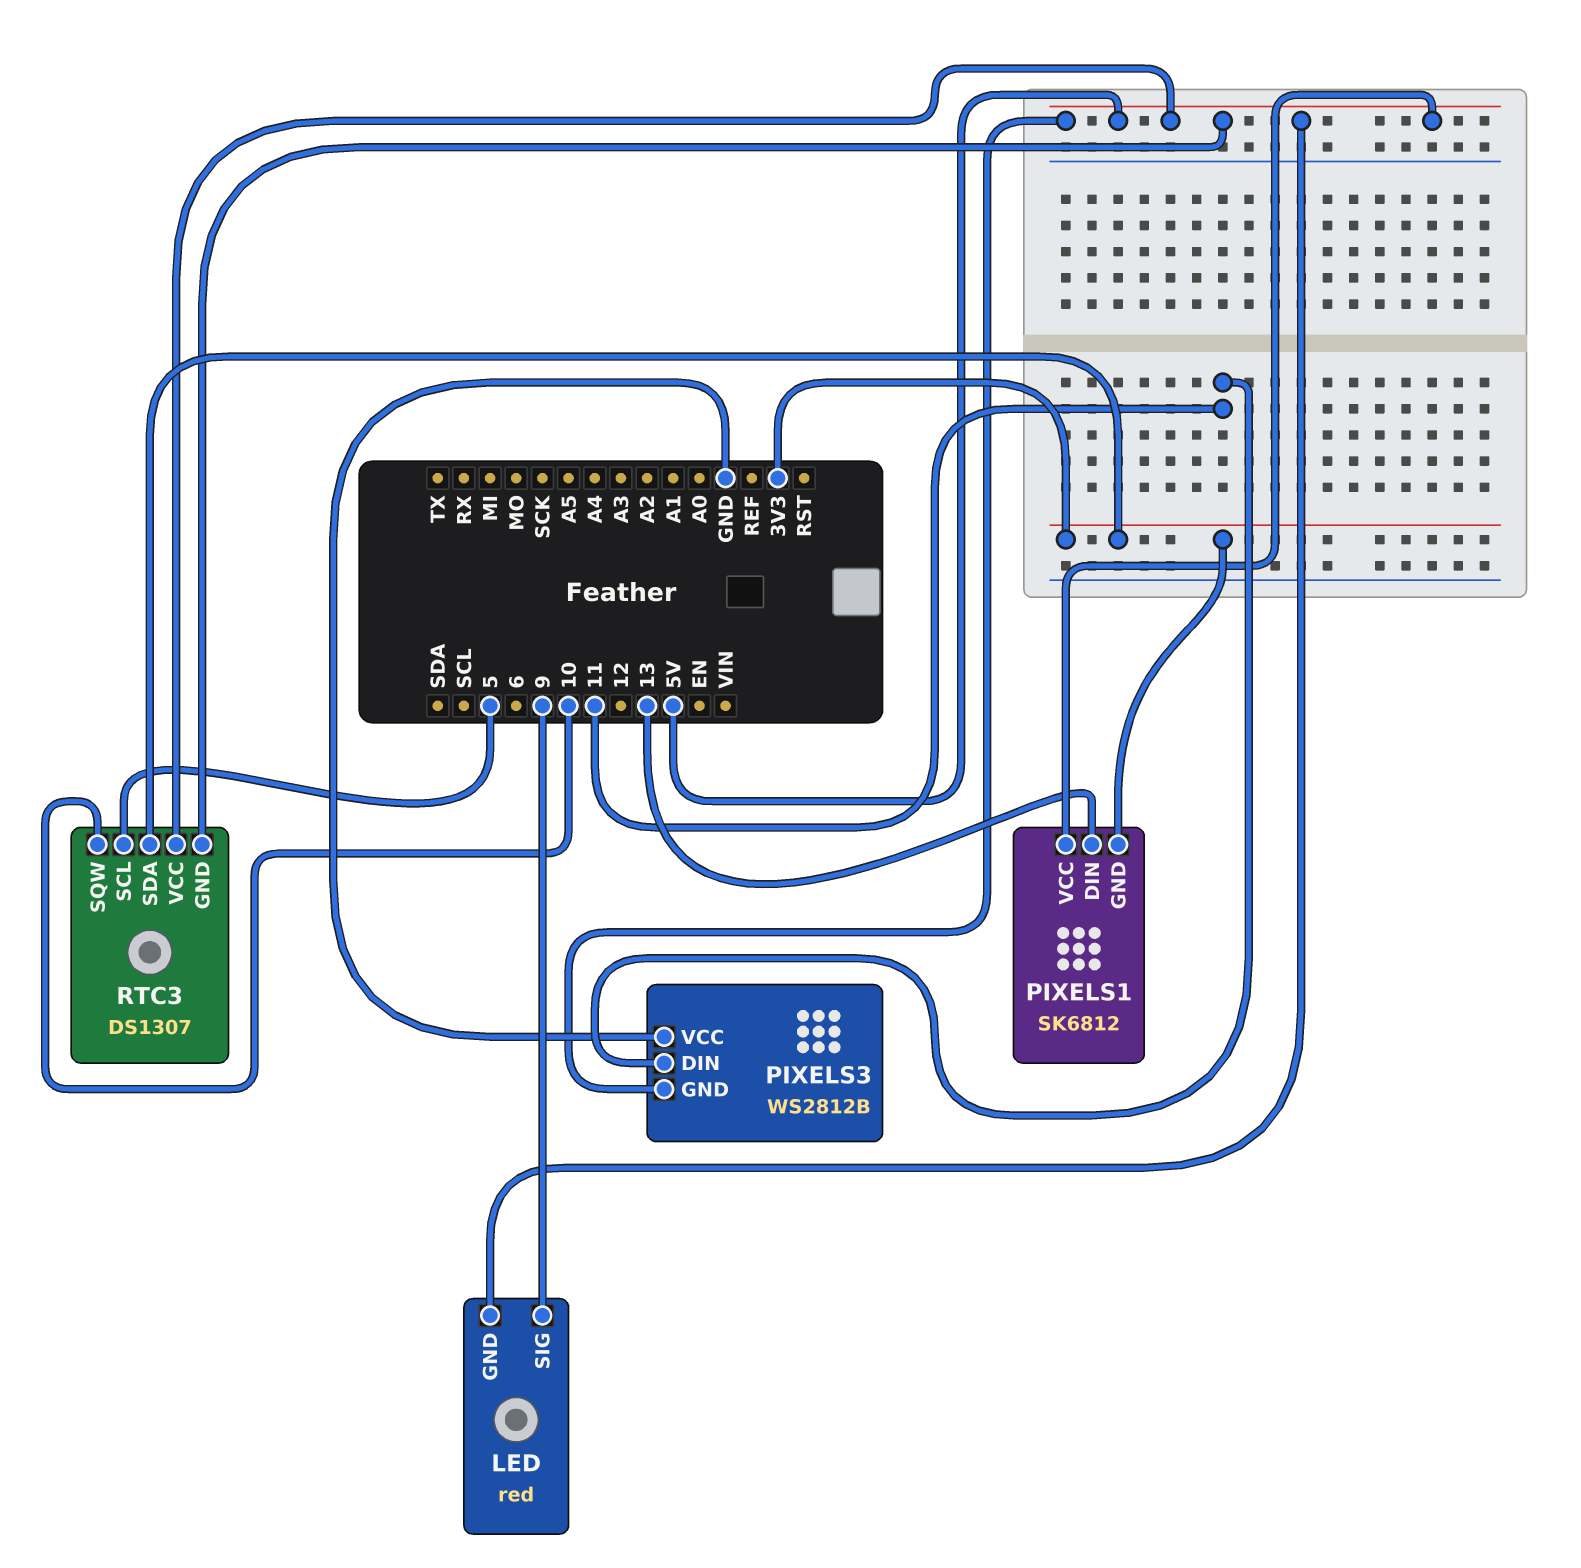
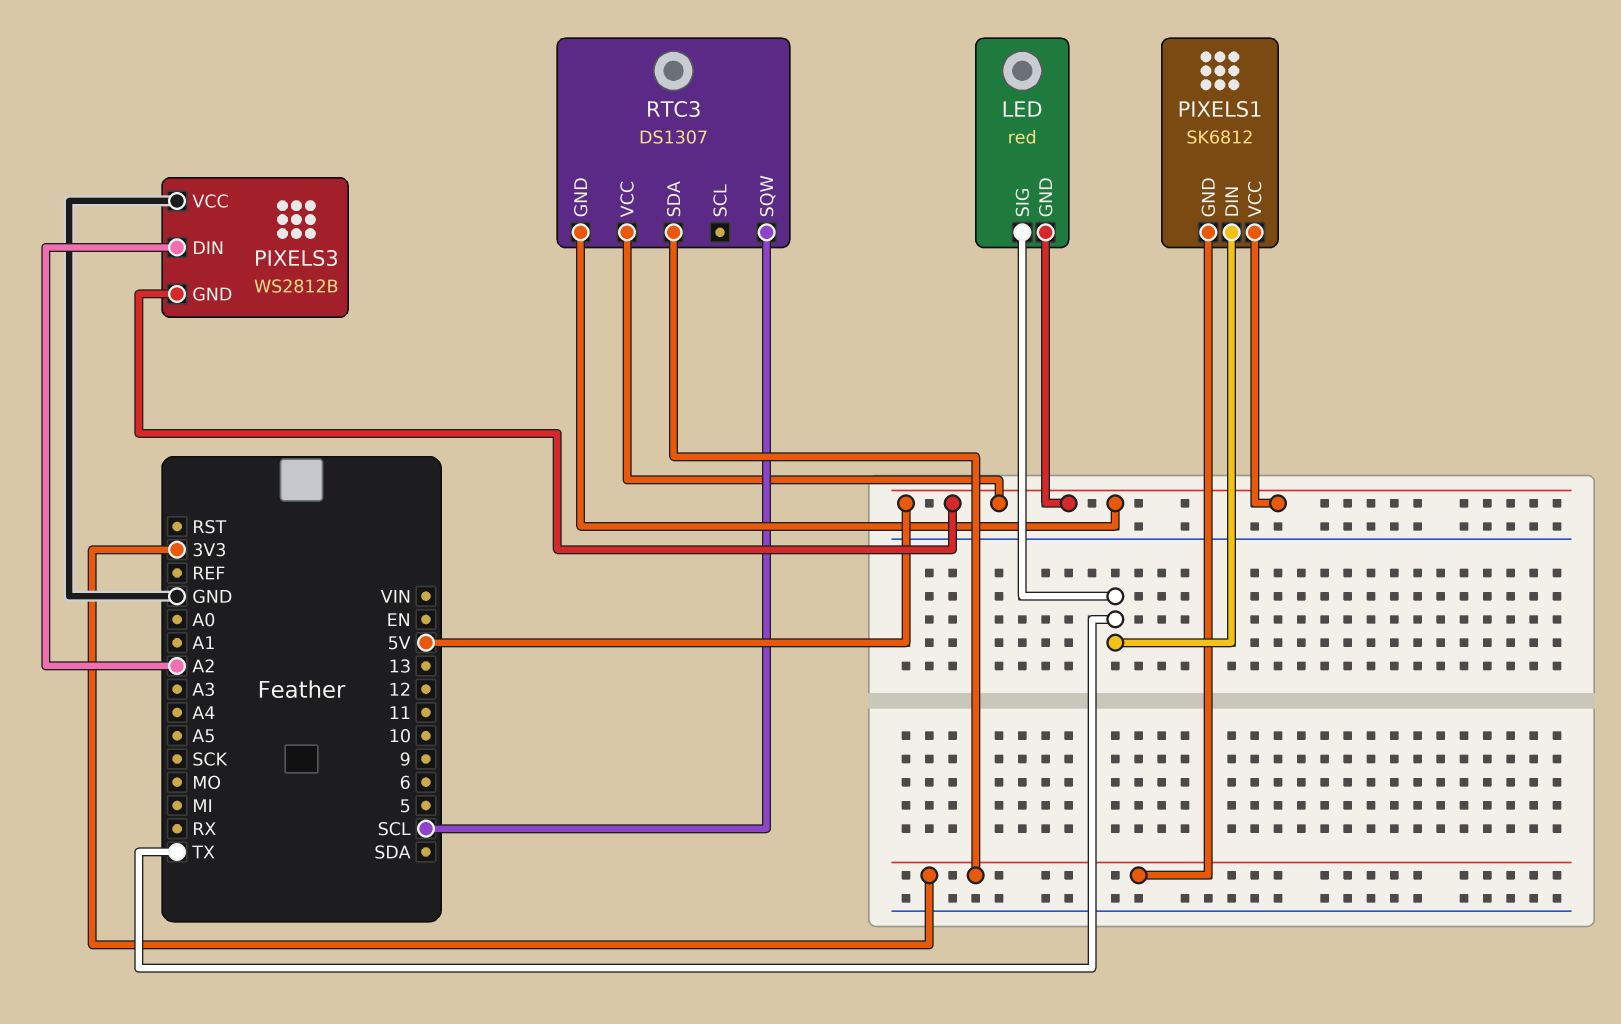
LED pin SIG: 9 -> TX
PIXELS1 pin DIN: 13 -> TX
PIXELS3 pin DIN: 11 -> A2
RTC3 pin SCL: 5 -> none
RTC3 pin SQW: 10 -> SCL

